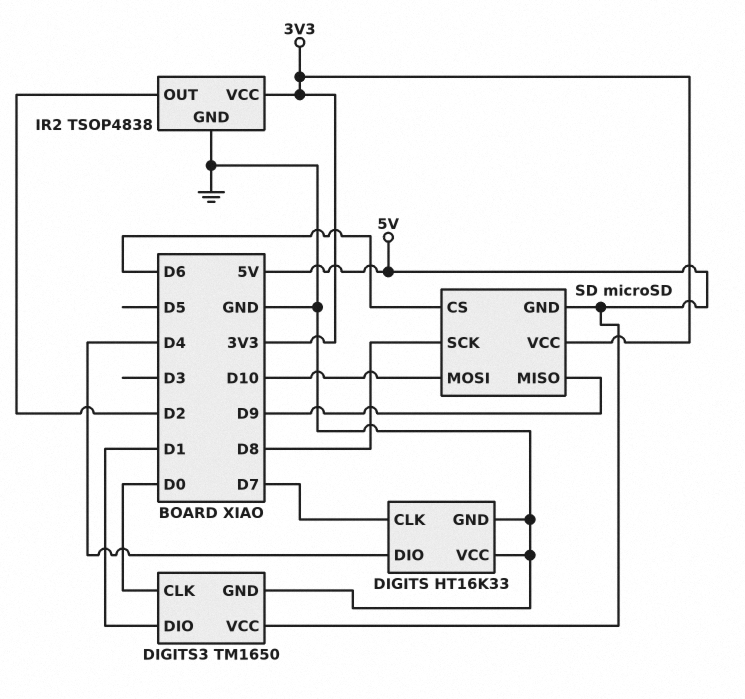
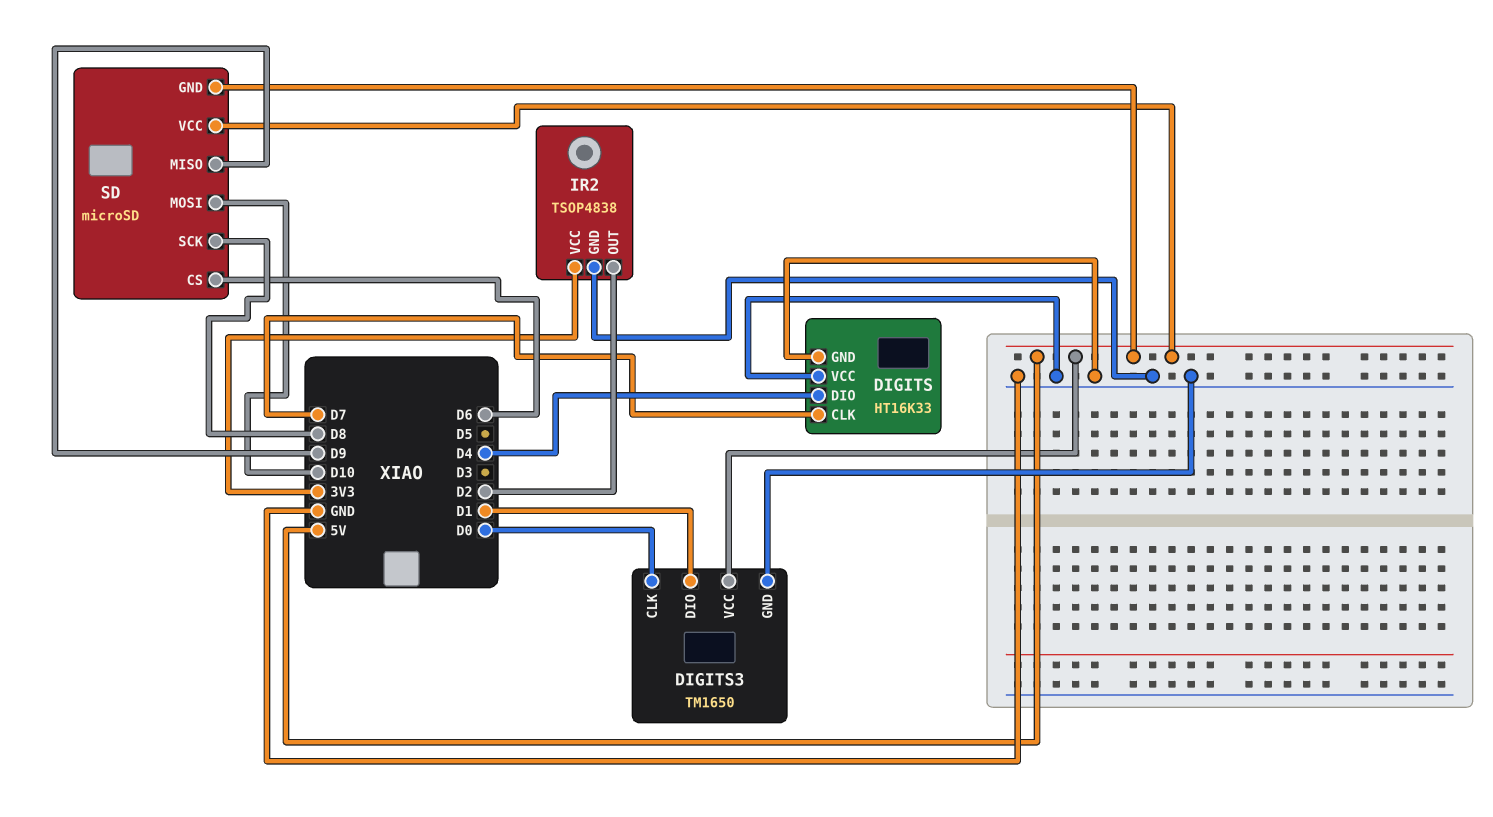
SD pin VCC: 3V3 -> 5V

